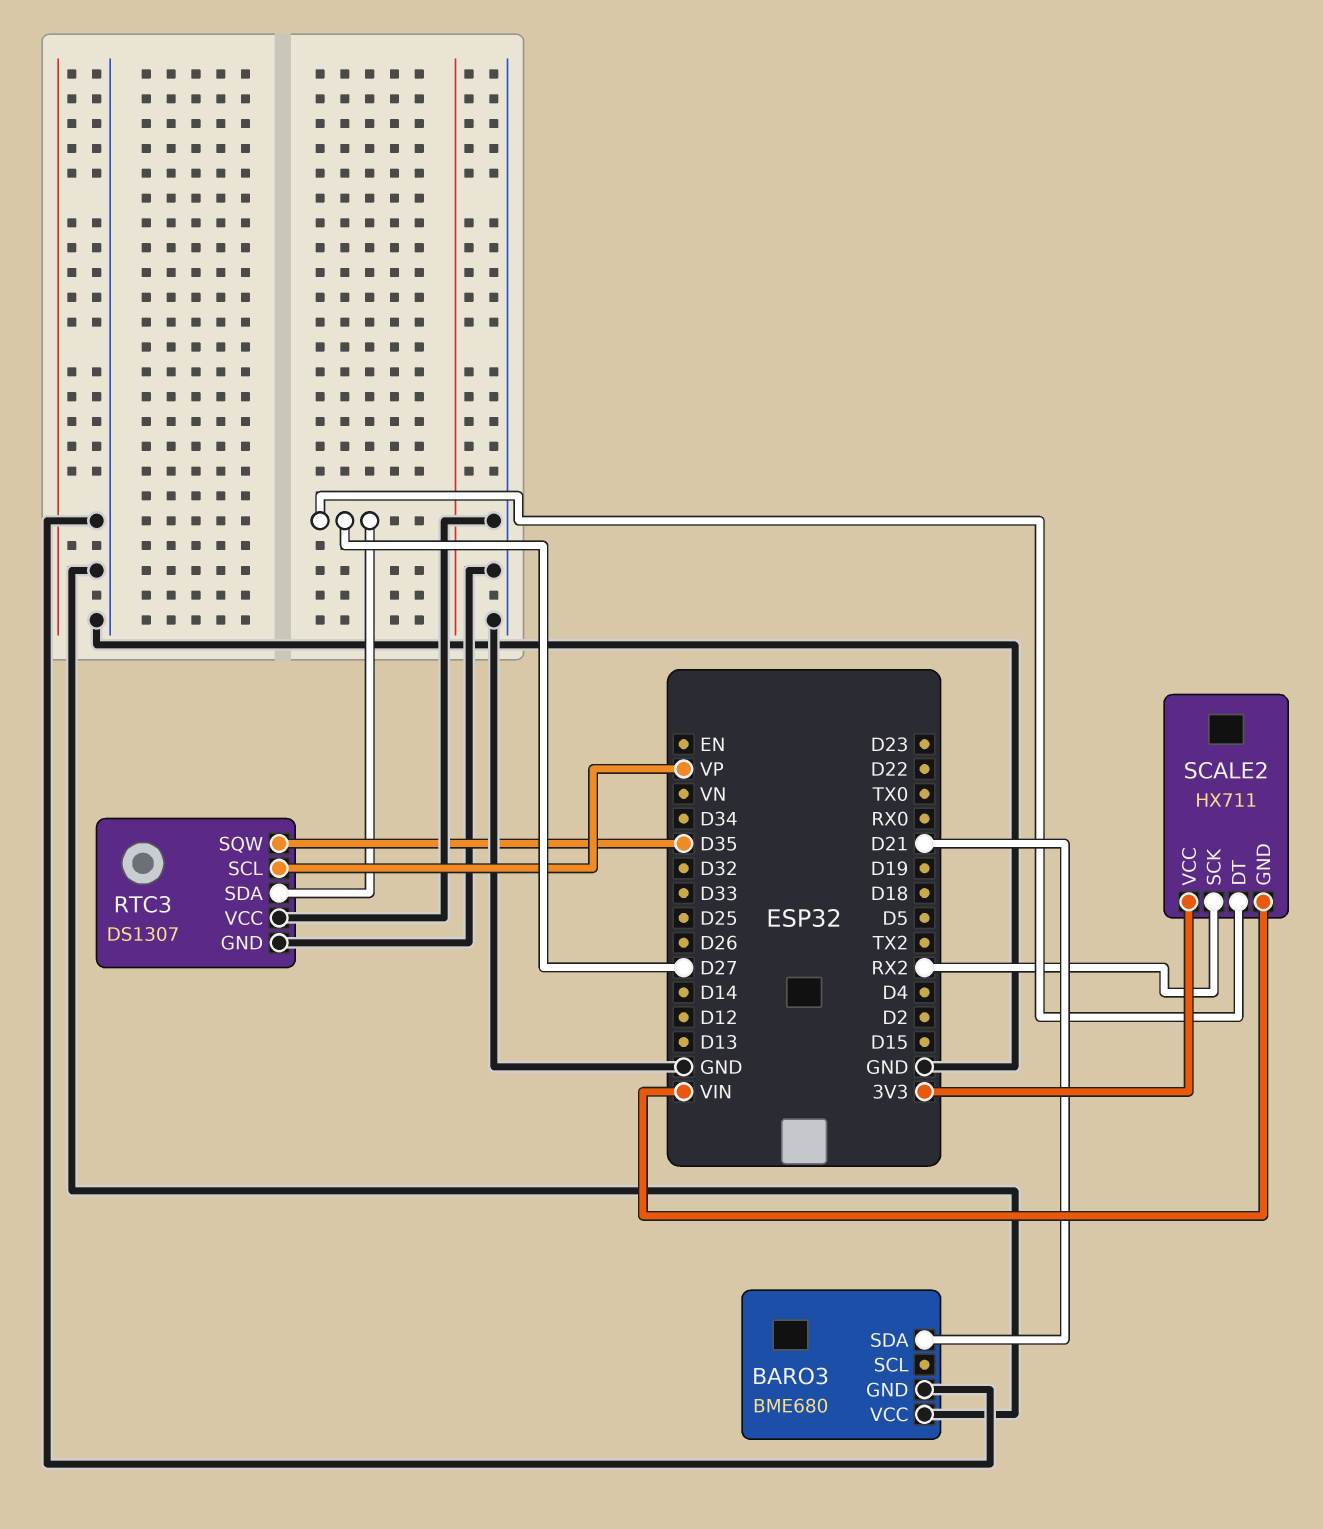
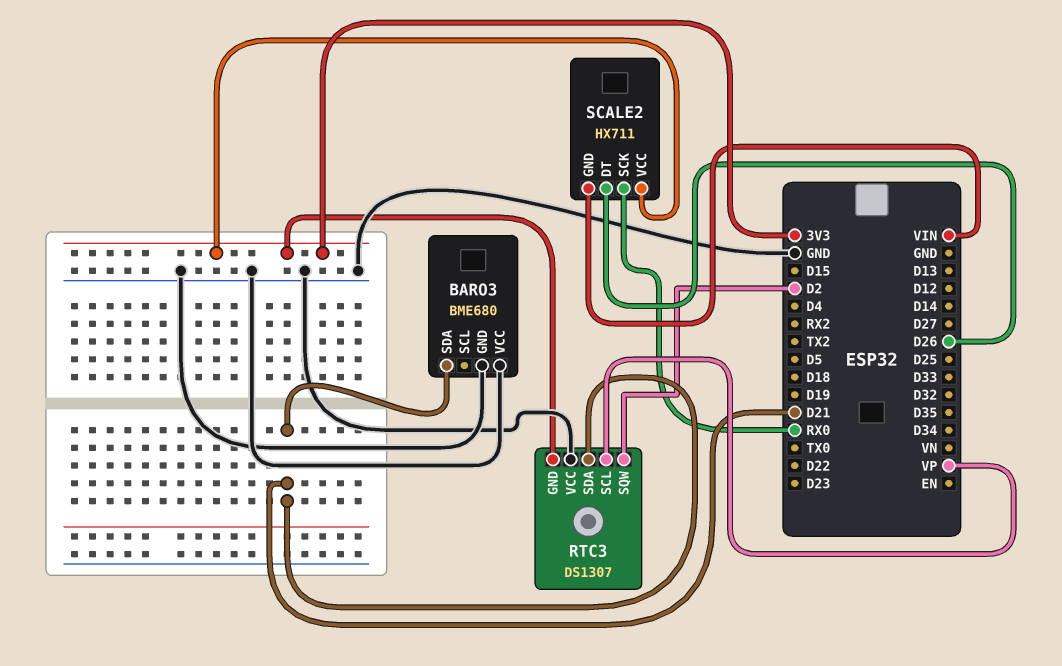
RTC3 pin GND: GND -> 3V3
RTC3 pin SDA: D27 -> D21
RTC3 pin SQW: D35 -> D2
SCALE2 pin DT: D27 -> D26
SCALE2 pin SCK: RX2 -> RX0

